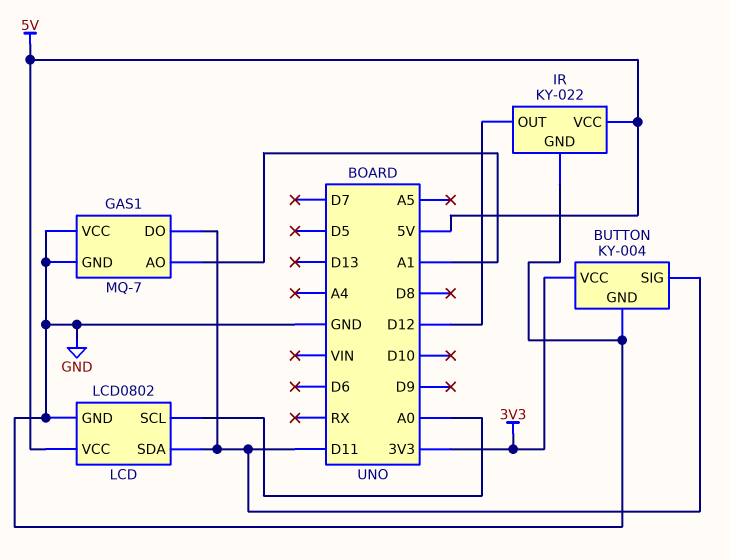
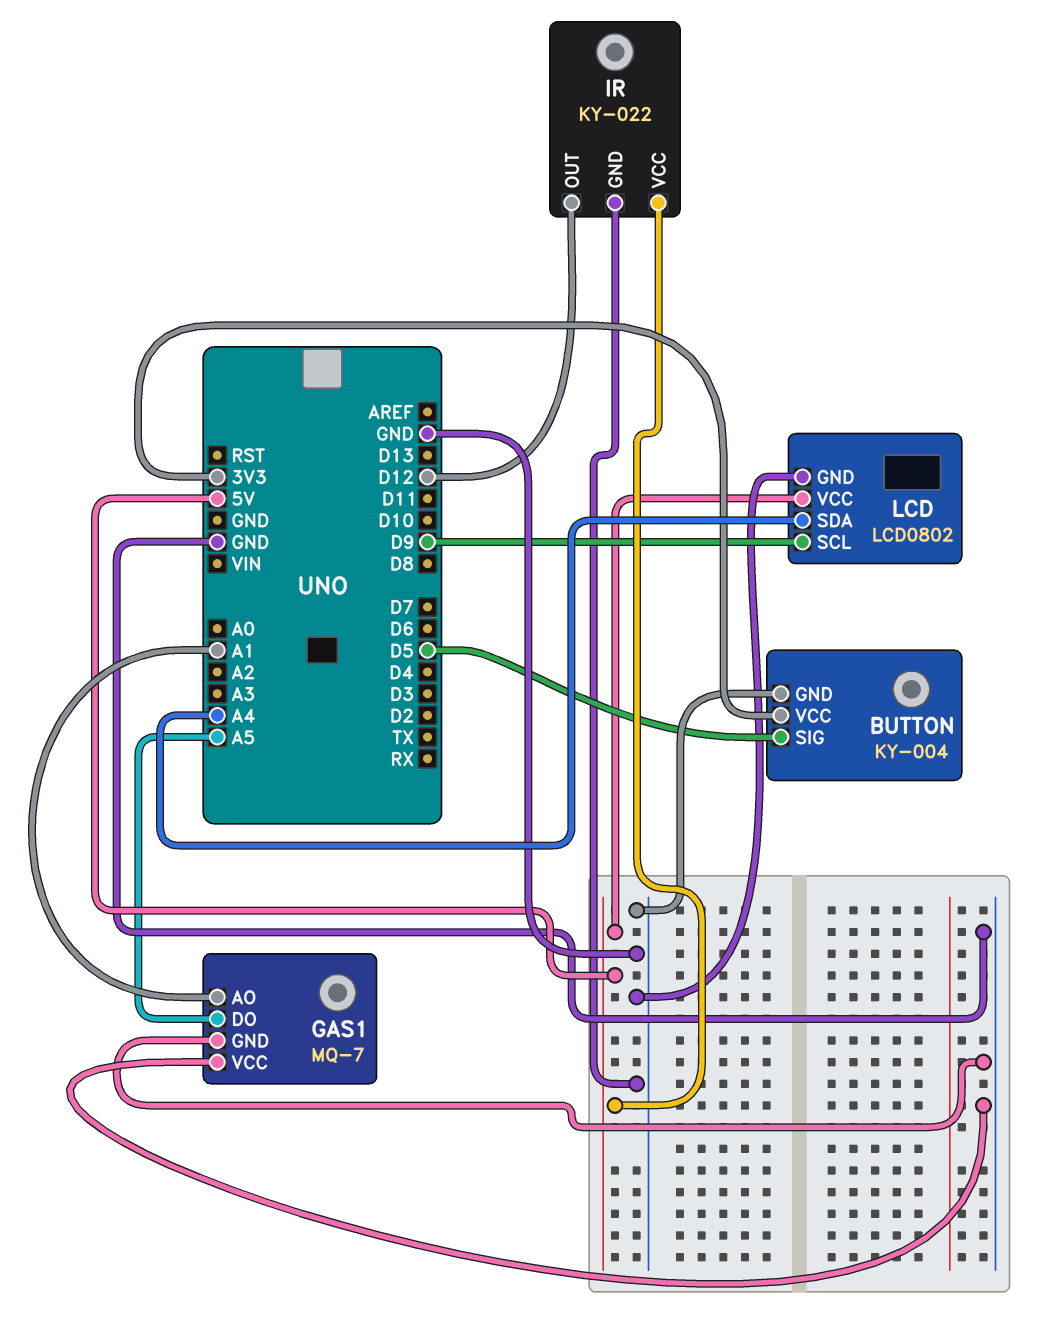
BUTTON pin SIG: D11 -> D5
GAS1 pin DO: D11 -> A5
LCD pin SCL: A0 -> D9
LCD pin SDA: D11 -> A4

